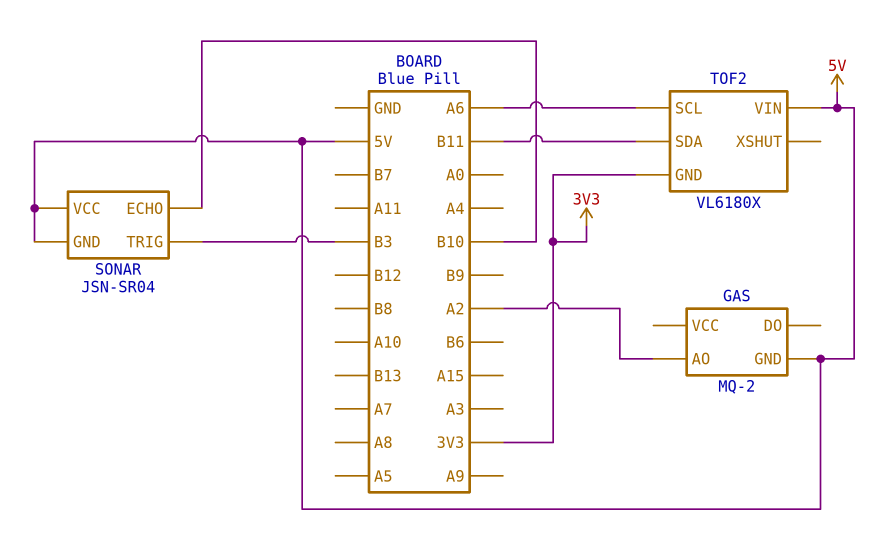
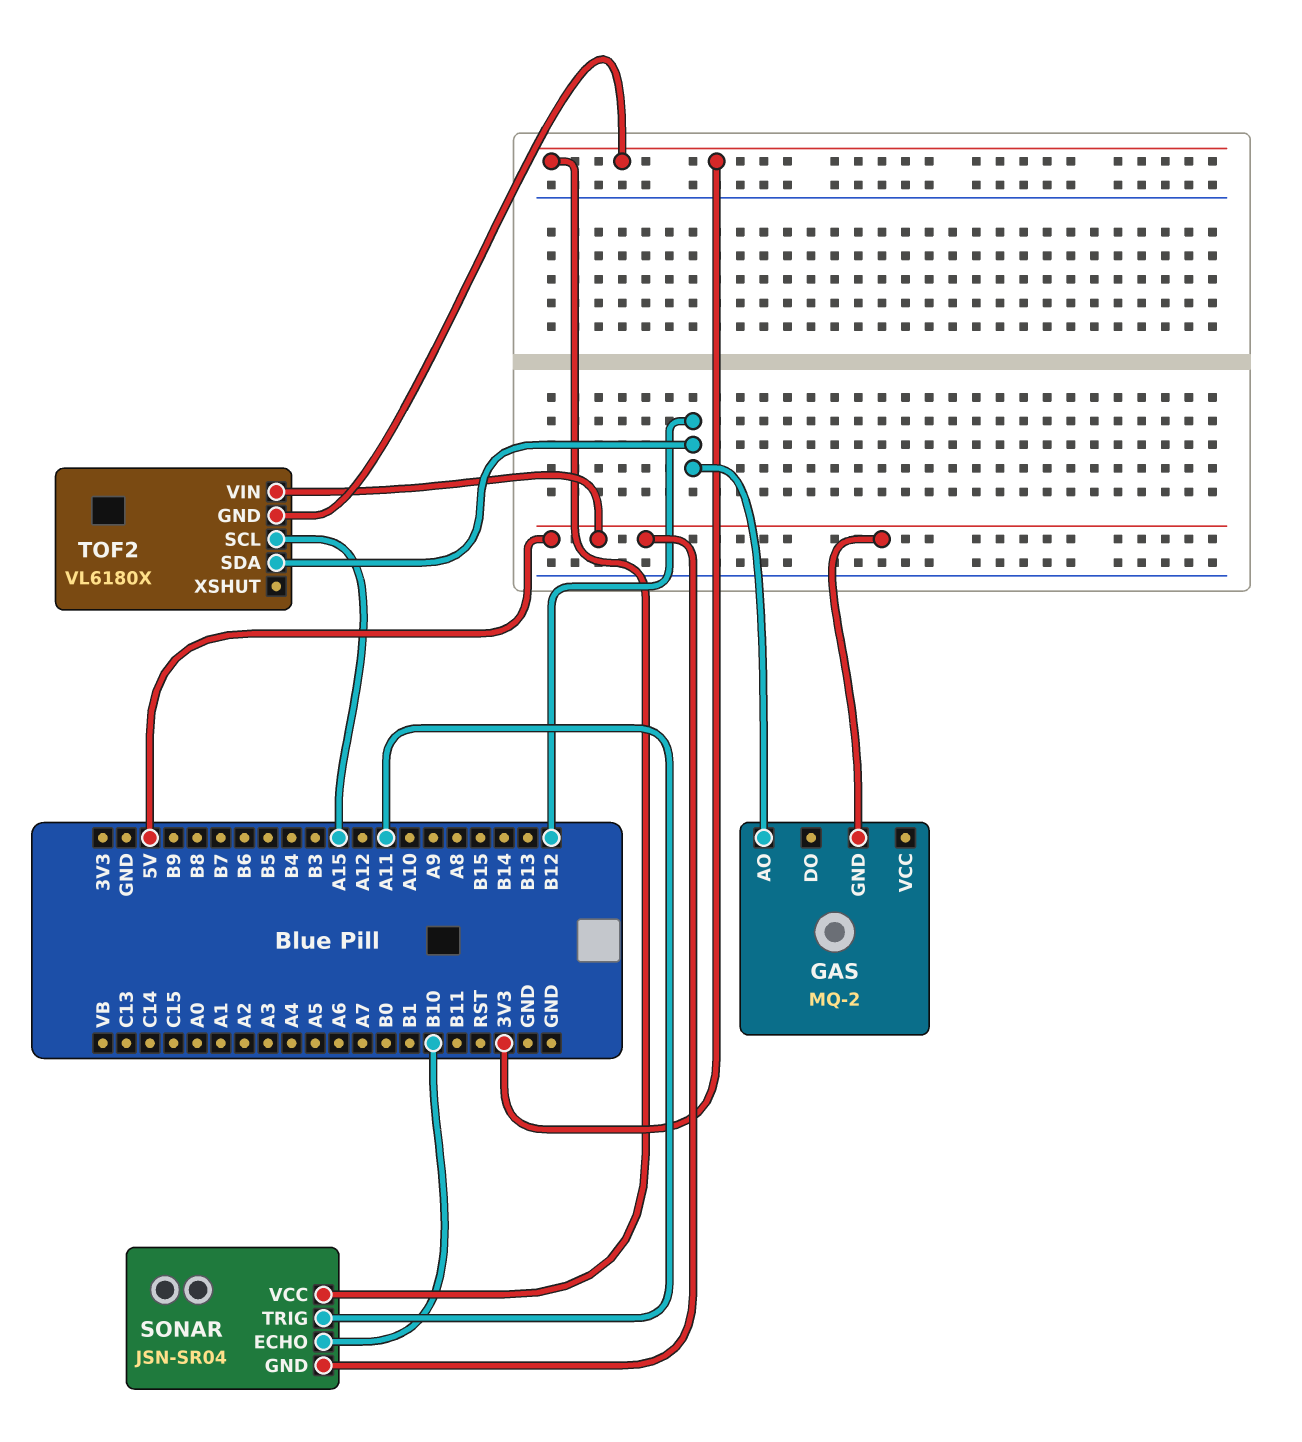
GAS pin AO: A2 -> B12
SONAR pin TRIG: B3 -> A11
SONAR pin VCC: 5V -> 3V3
TOF2 pin SCL: A6 -> A15
TOF2 pin SDA: B11 -> B12

